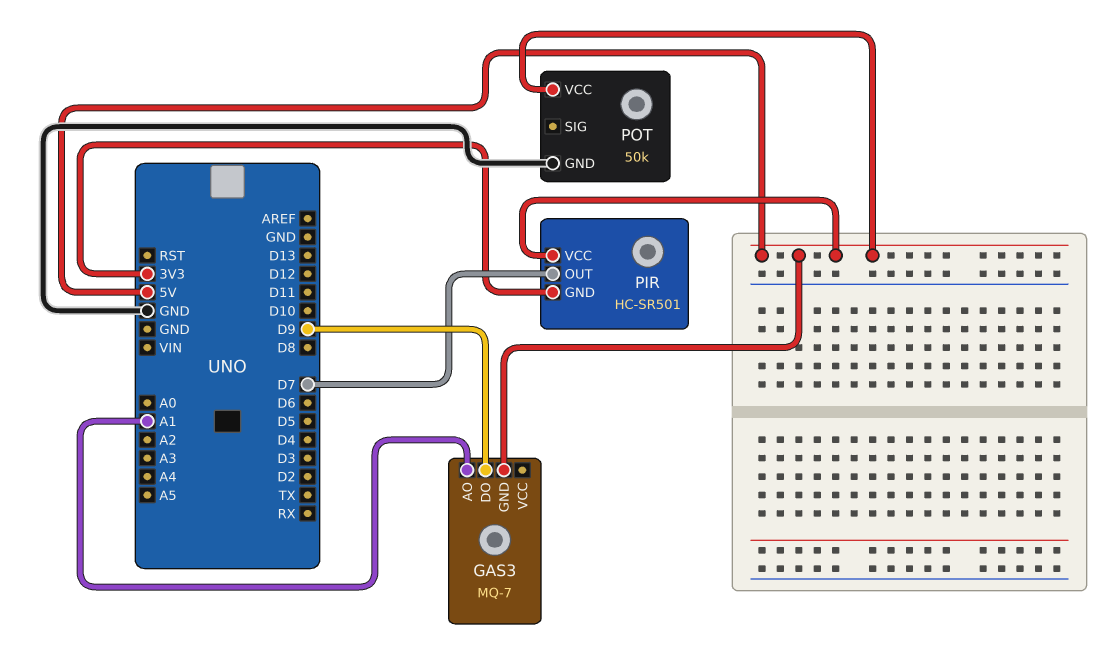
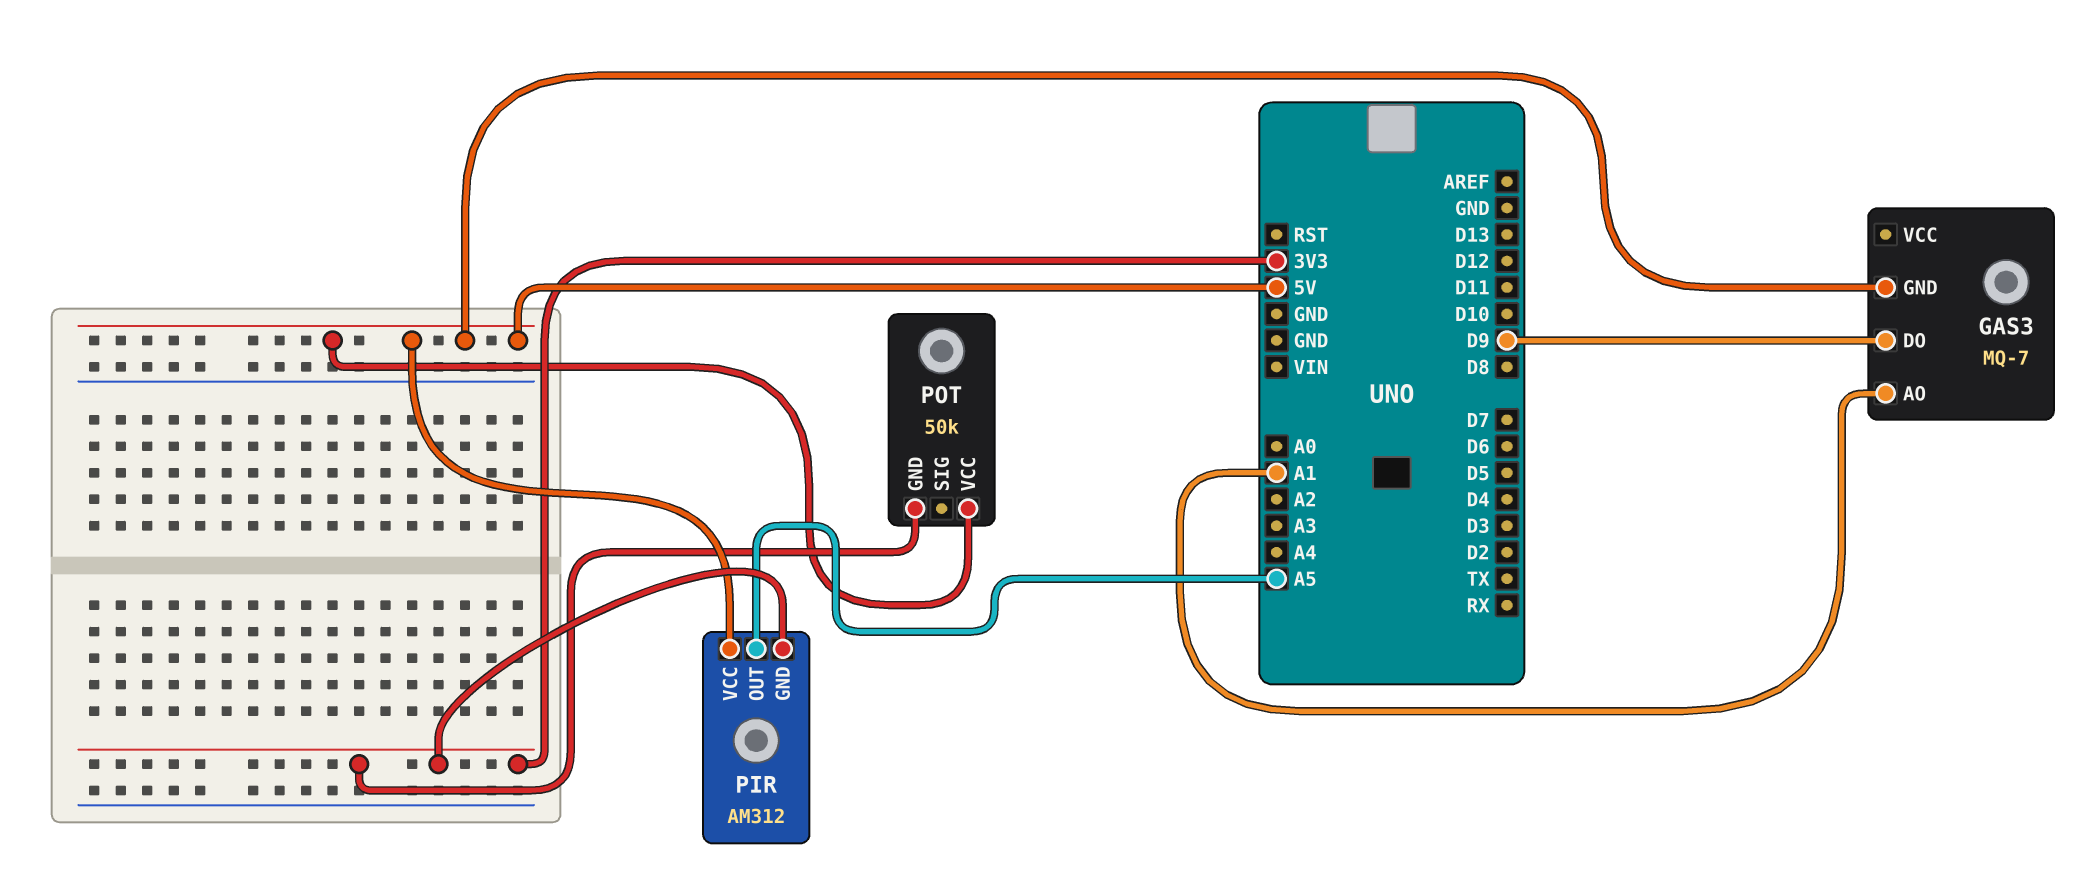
PIR: HC-SR501 -> AM312
PIR pin OUT: D7 -> A5
POT pin GND: GND -> 3V3

